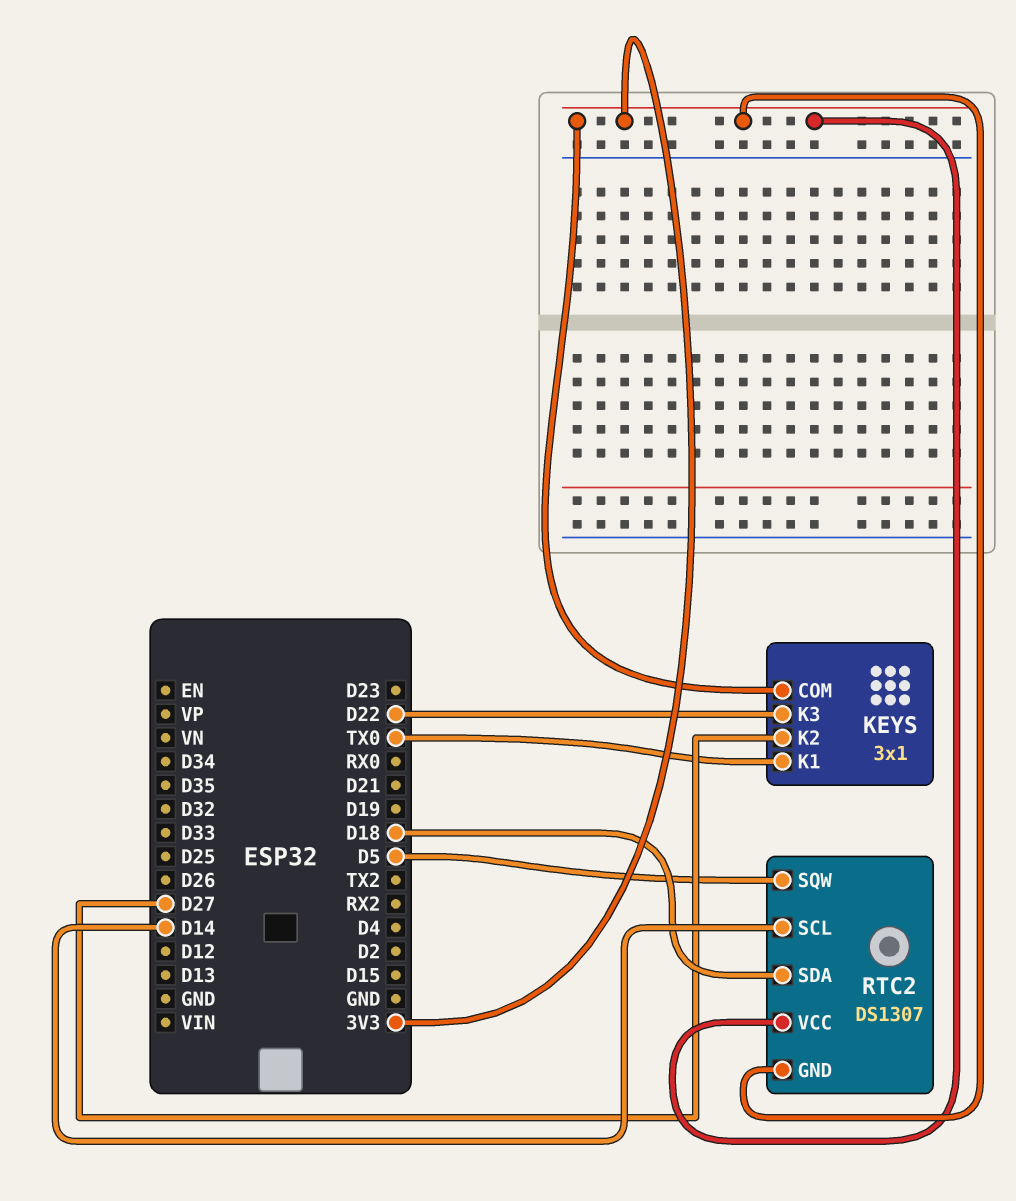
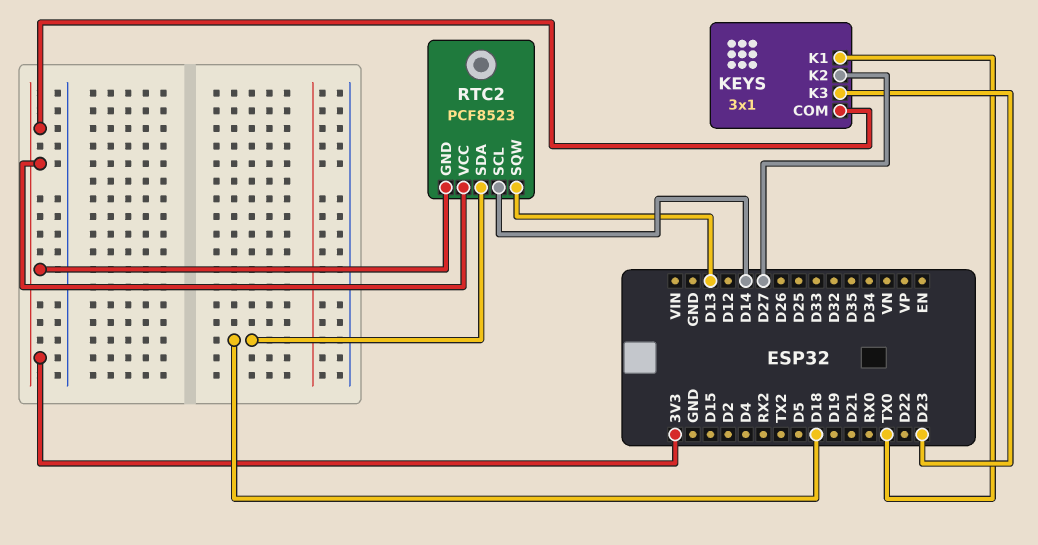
KEYS pin K3: D22 -> D23
RTC2: DS1307 -> PCF8523
RTC2 pin SQW: D5 -> D13

